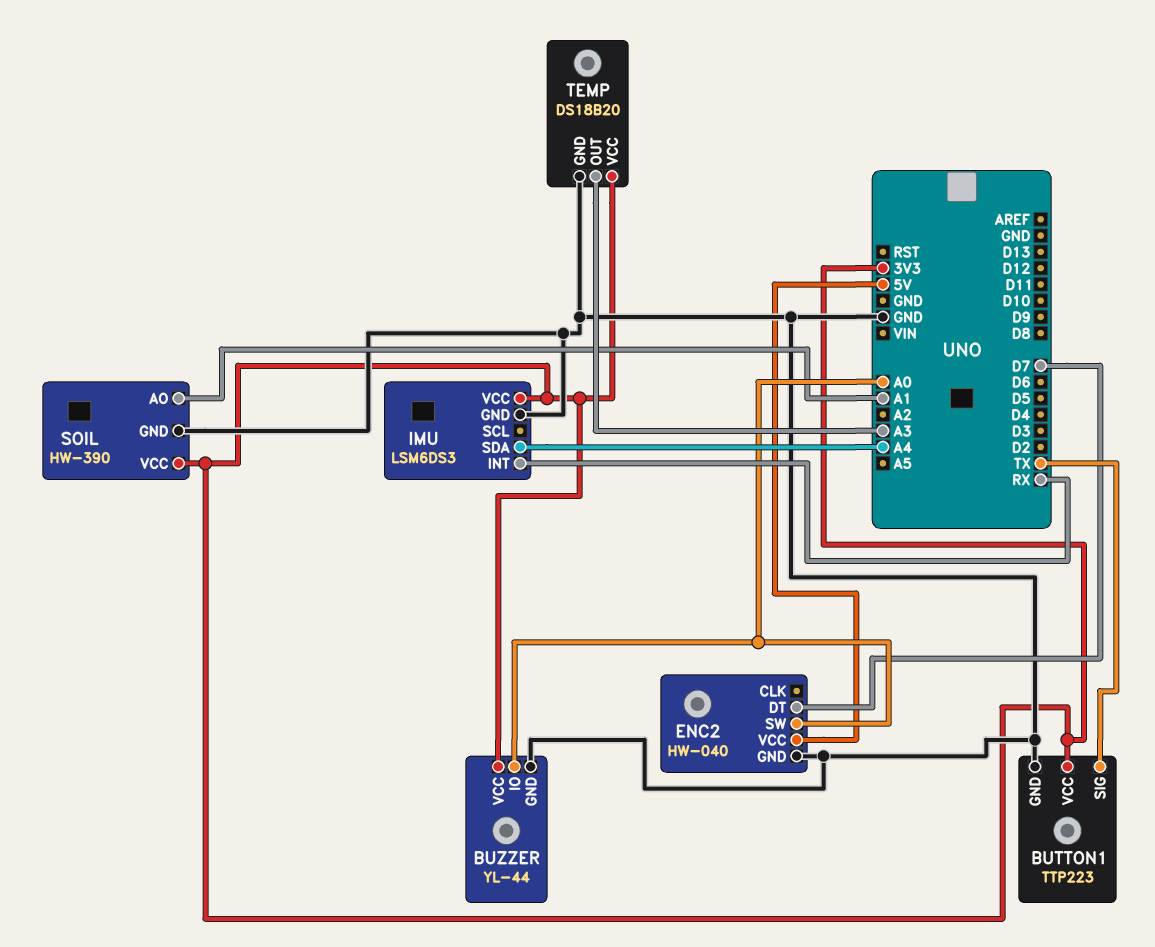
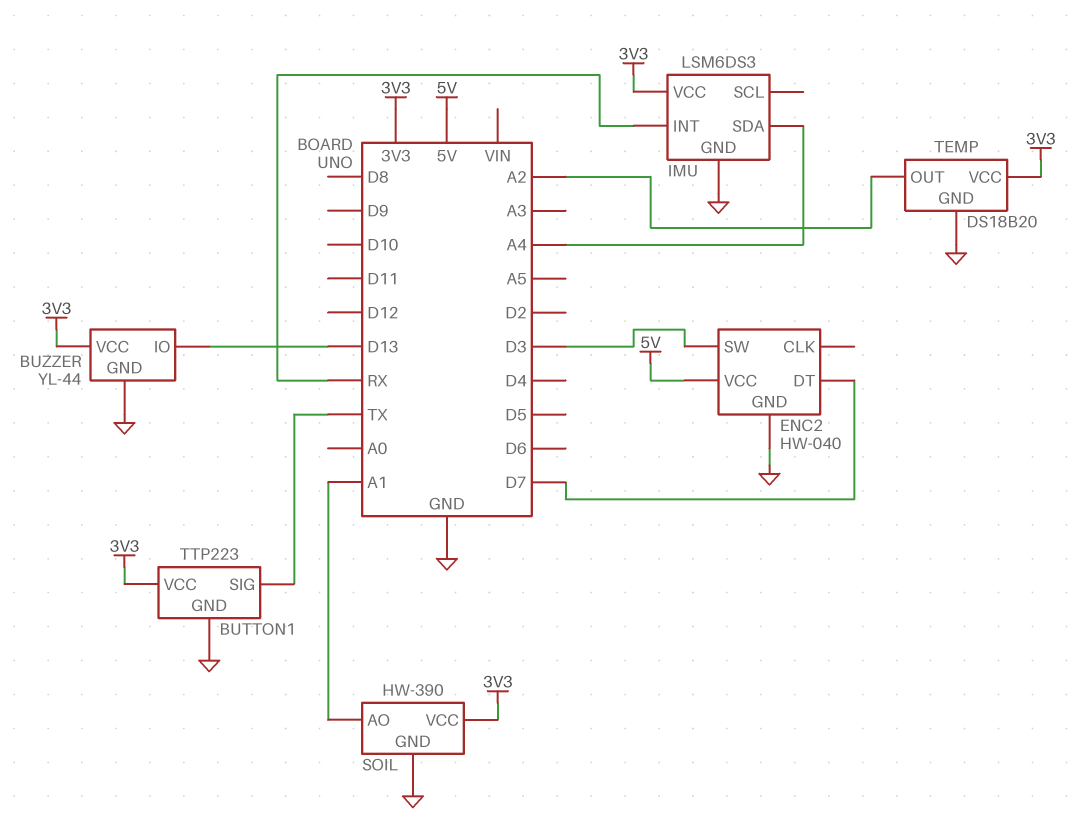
BUZZER pin IO: A0 -> D13
ENC2 pin SW: A0 -> D3
TEMP pin OUT: A3 -> A2

